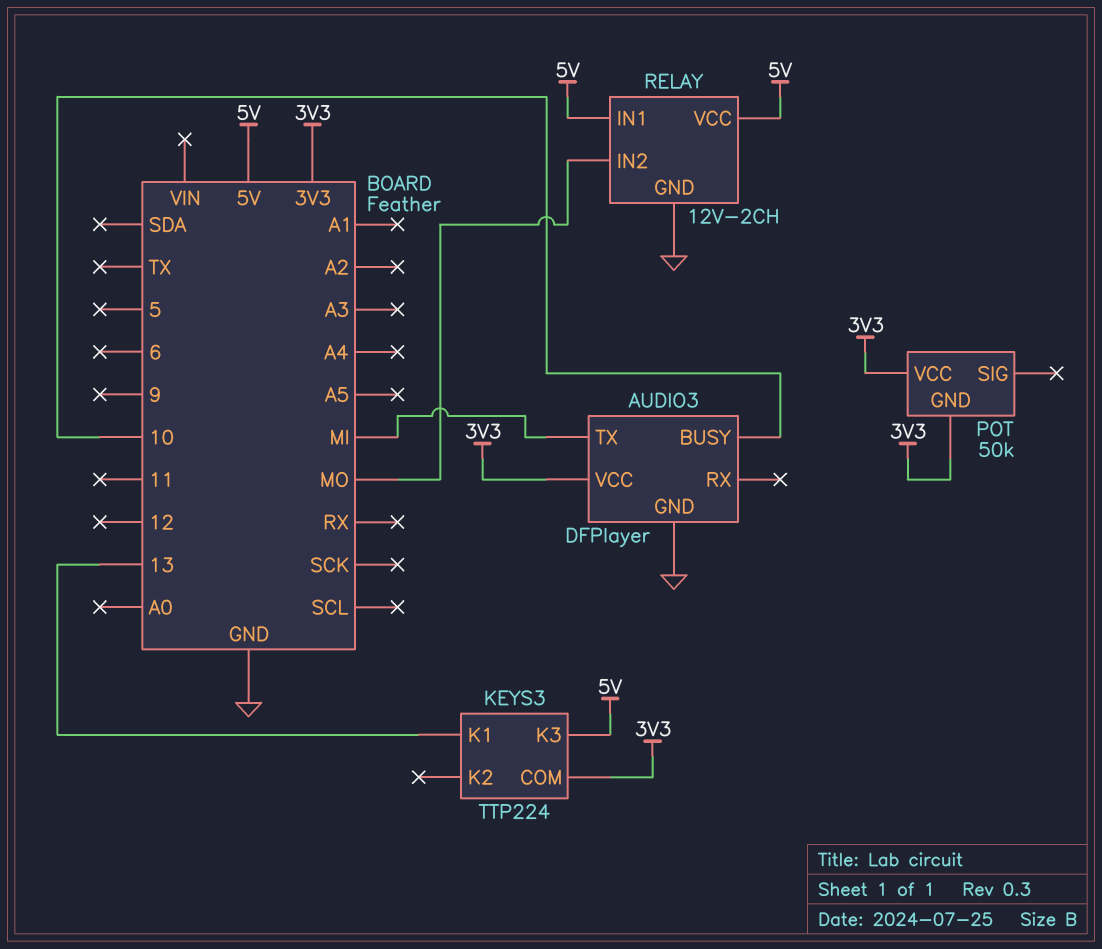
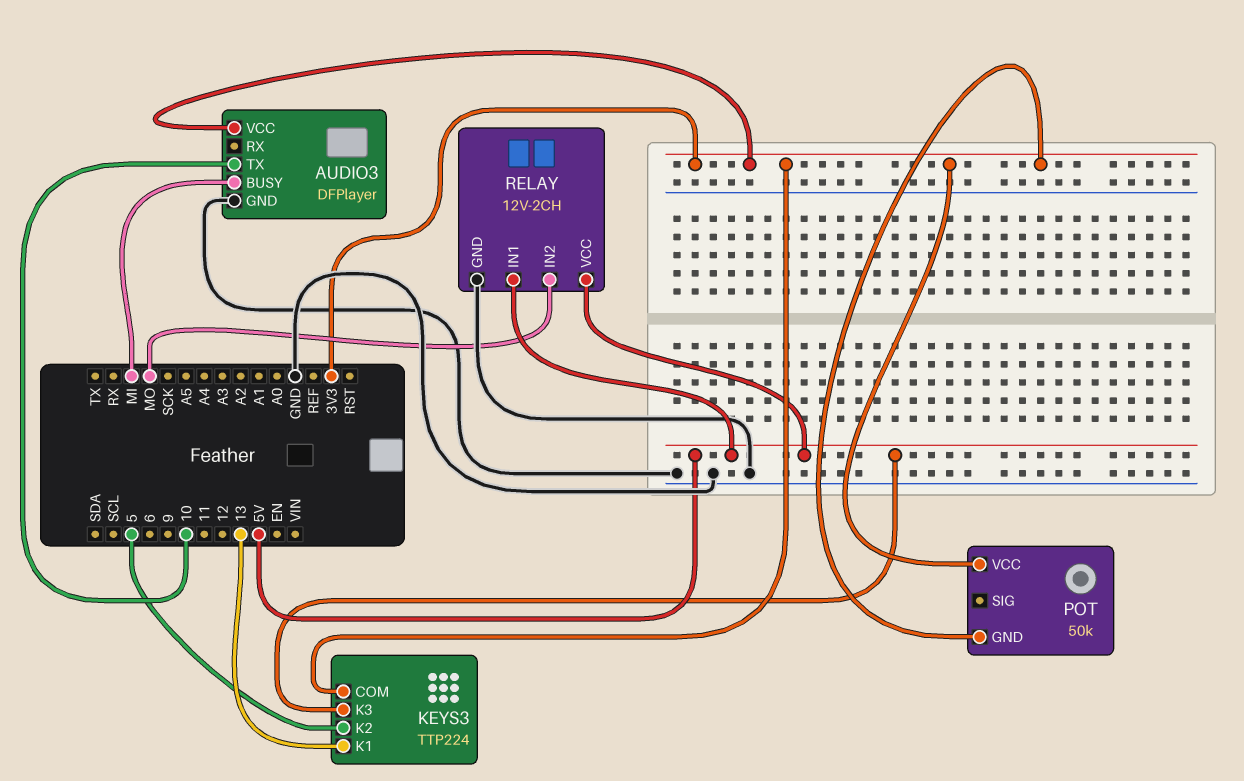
AUDIO3 pin BUSY: 10 -> MI
AUDIO3 pin TX: MI -> 10
KEYS3 pin K2: none -> 5

